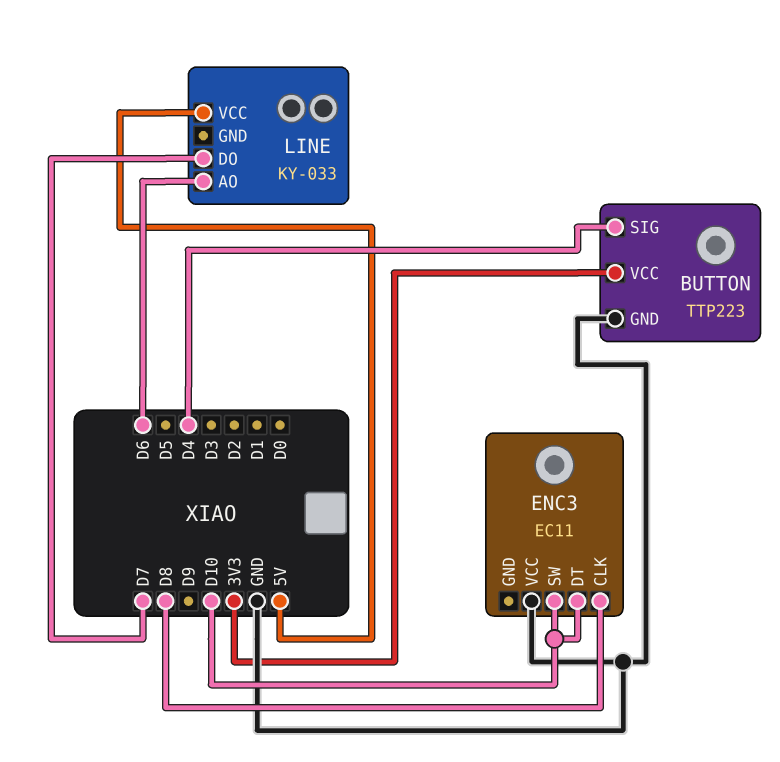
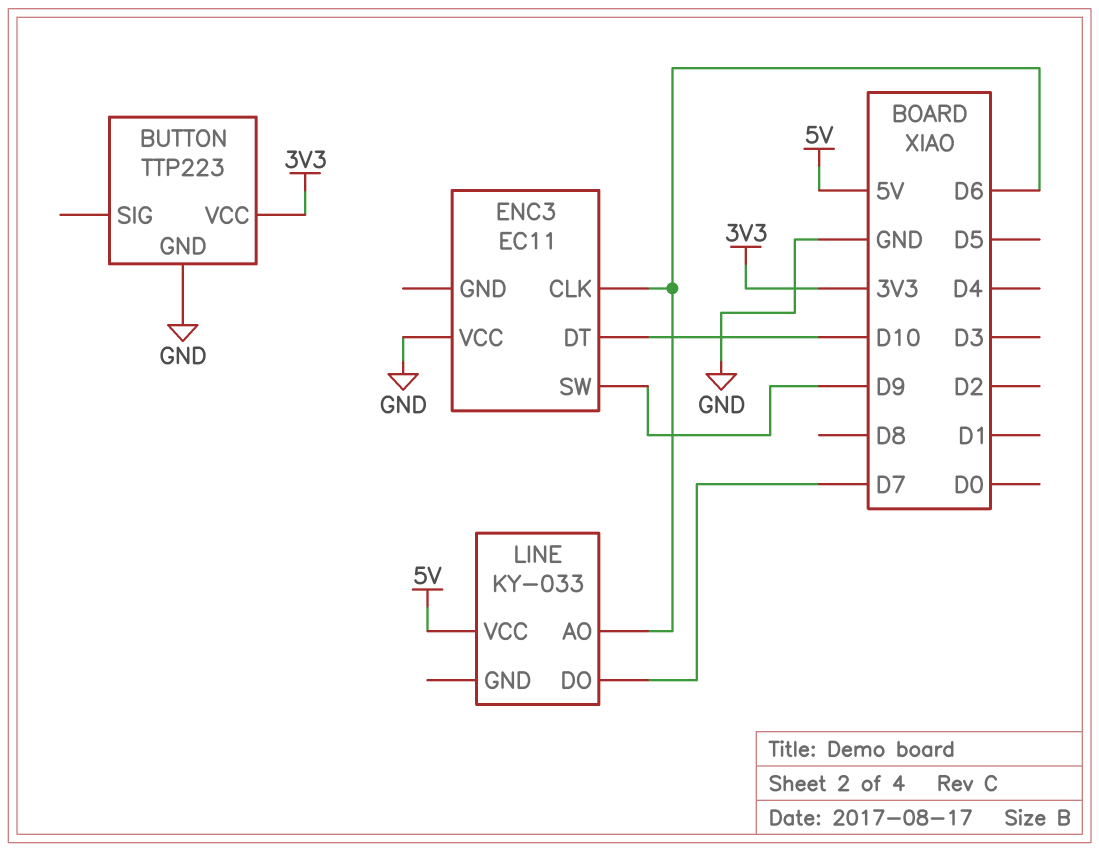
BUTTON pin SIG: D4 -> none
ENC3 pin CLK: D8 -> D6
ENC3 pin SW: D10 -> D9

